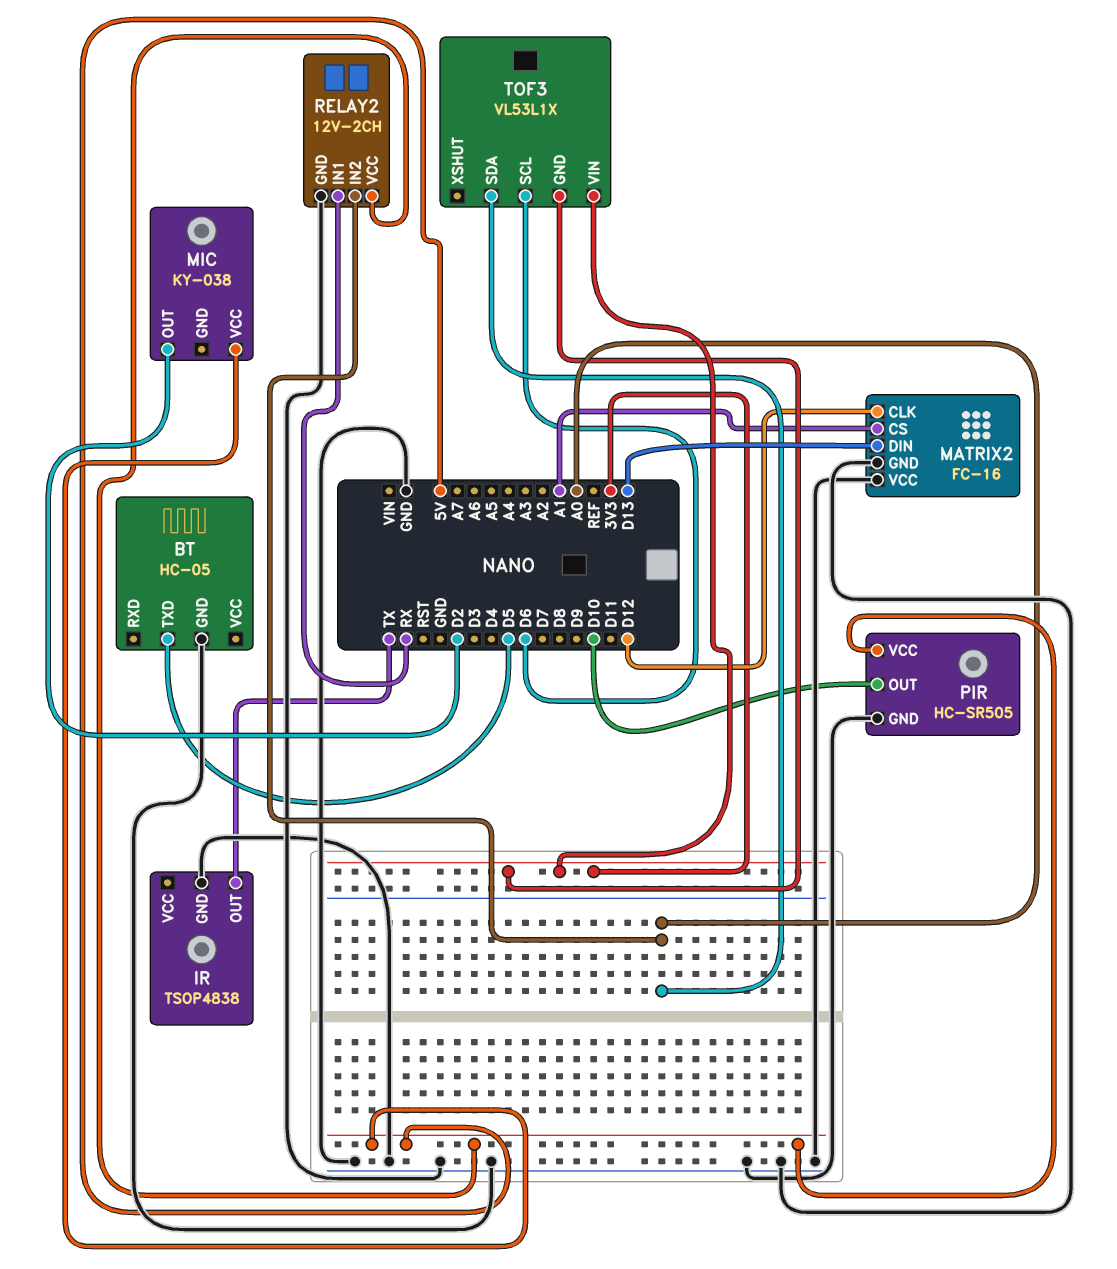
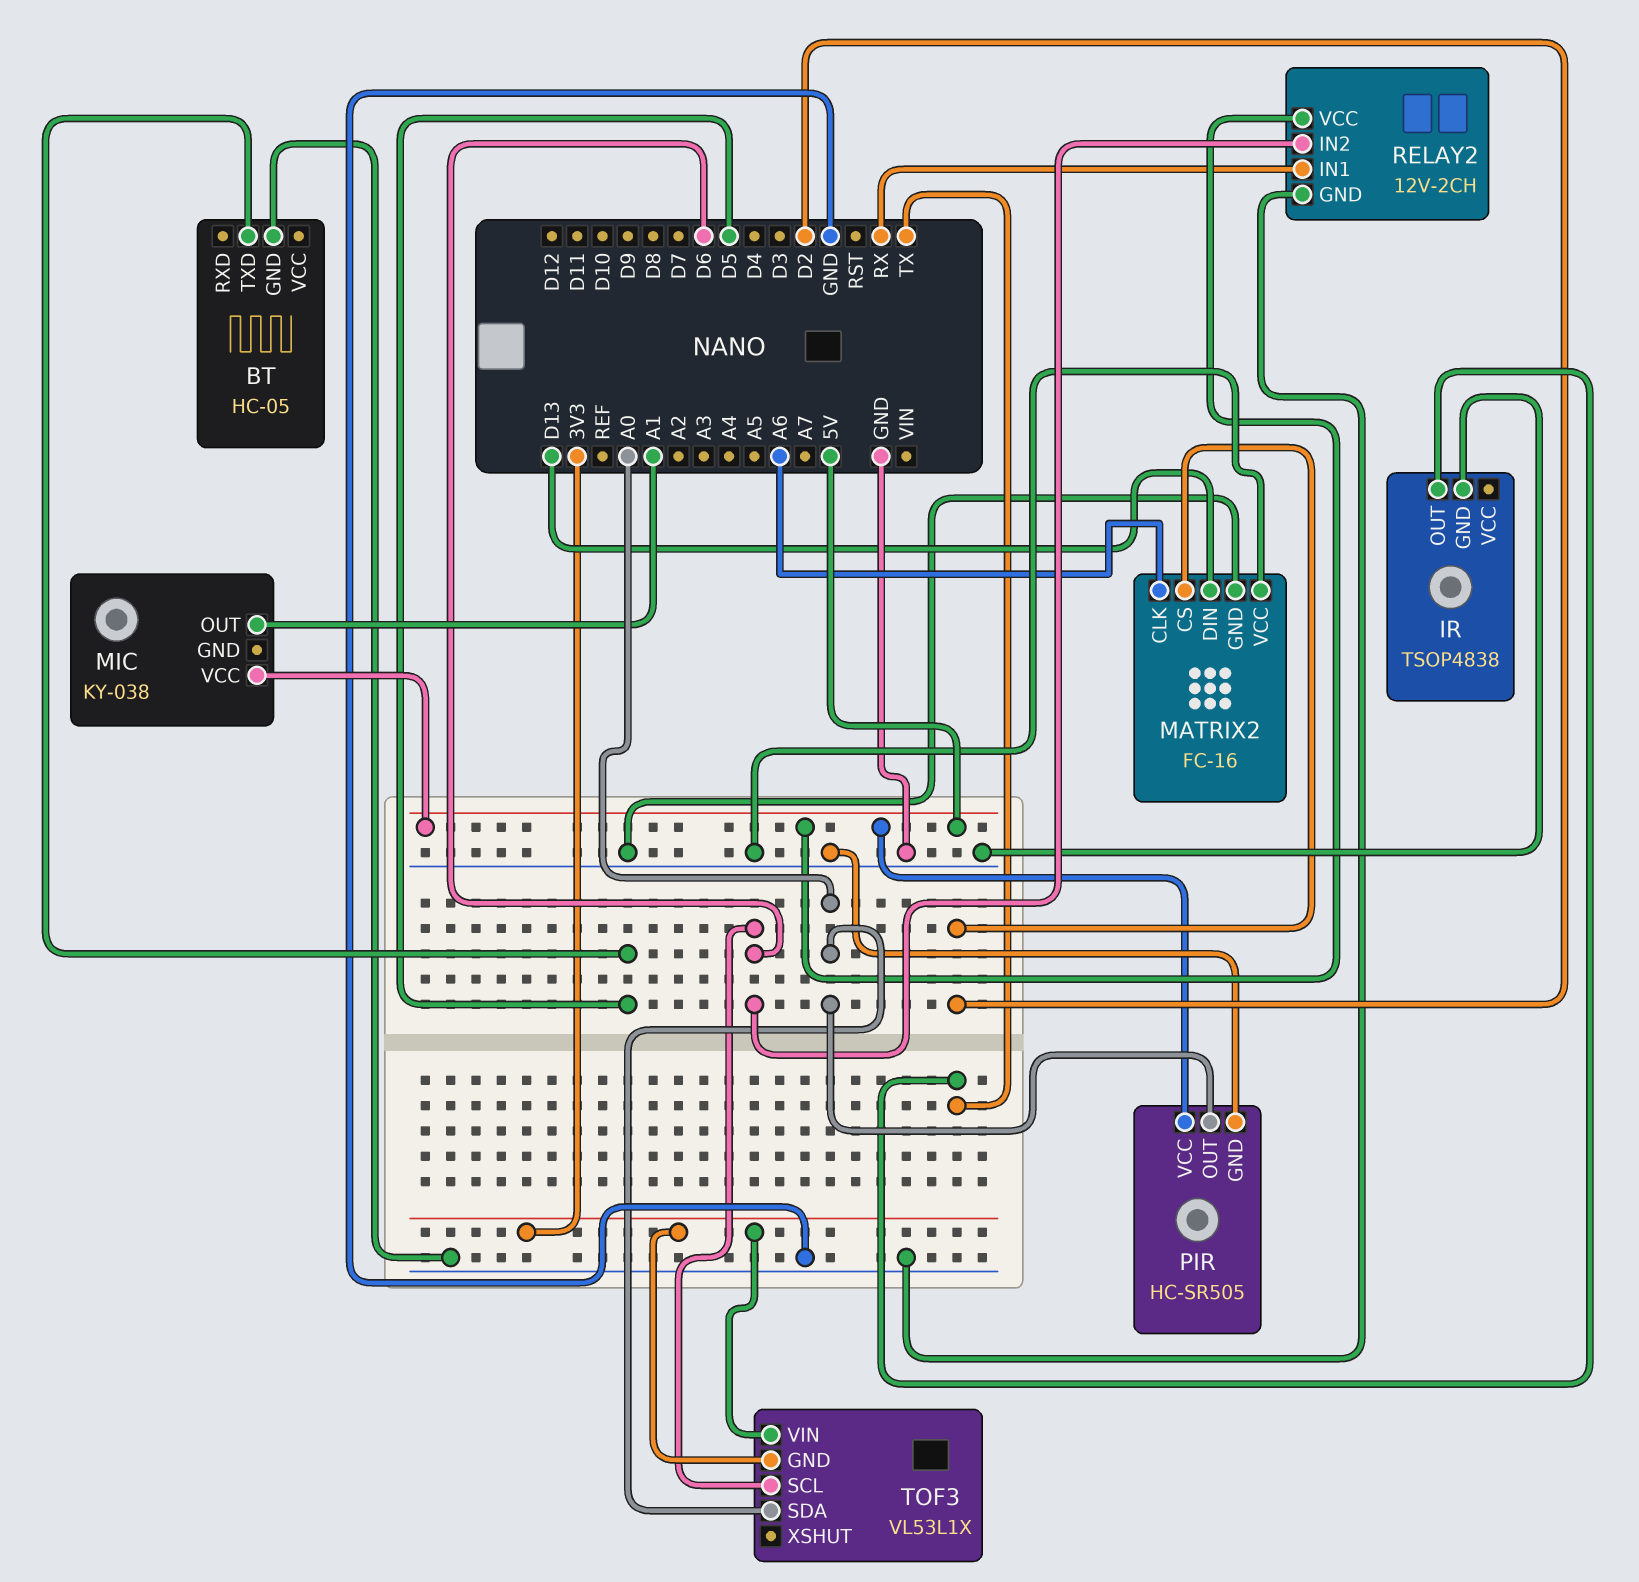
MATRIX2 pin CLK: D12 -> A6
MATRIX2 pin CS: A1 -> D2
MIC pin OUT: D2 -> A1
PIR pin OUT: D10 -> A0
RELAY2 pin IN2: A0 -> D6

